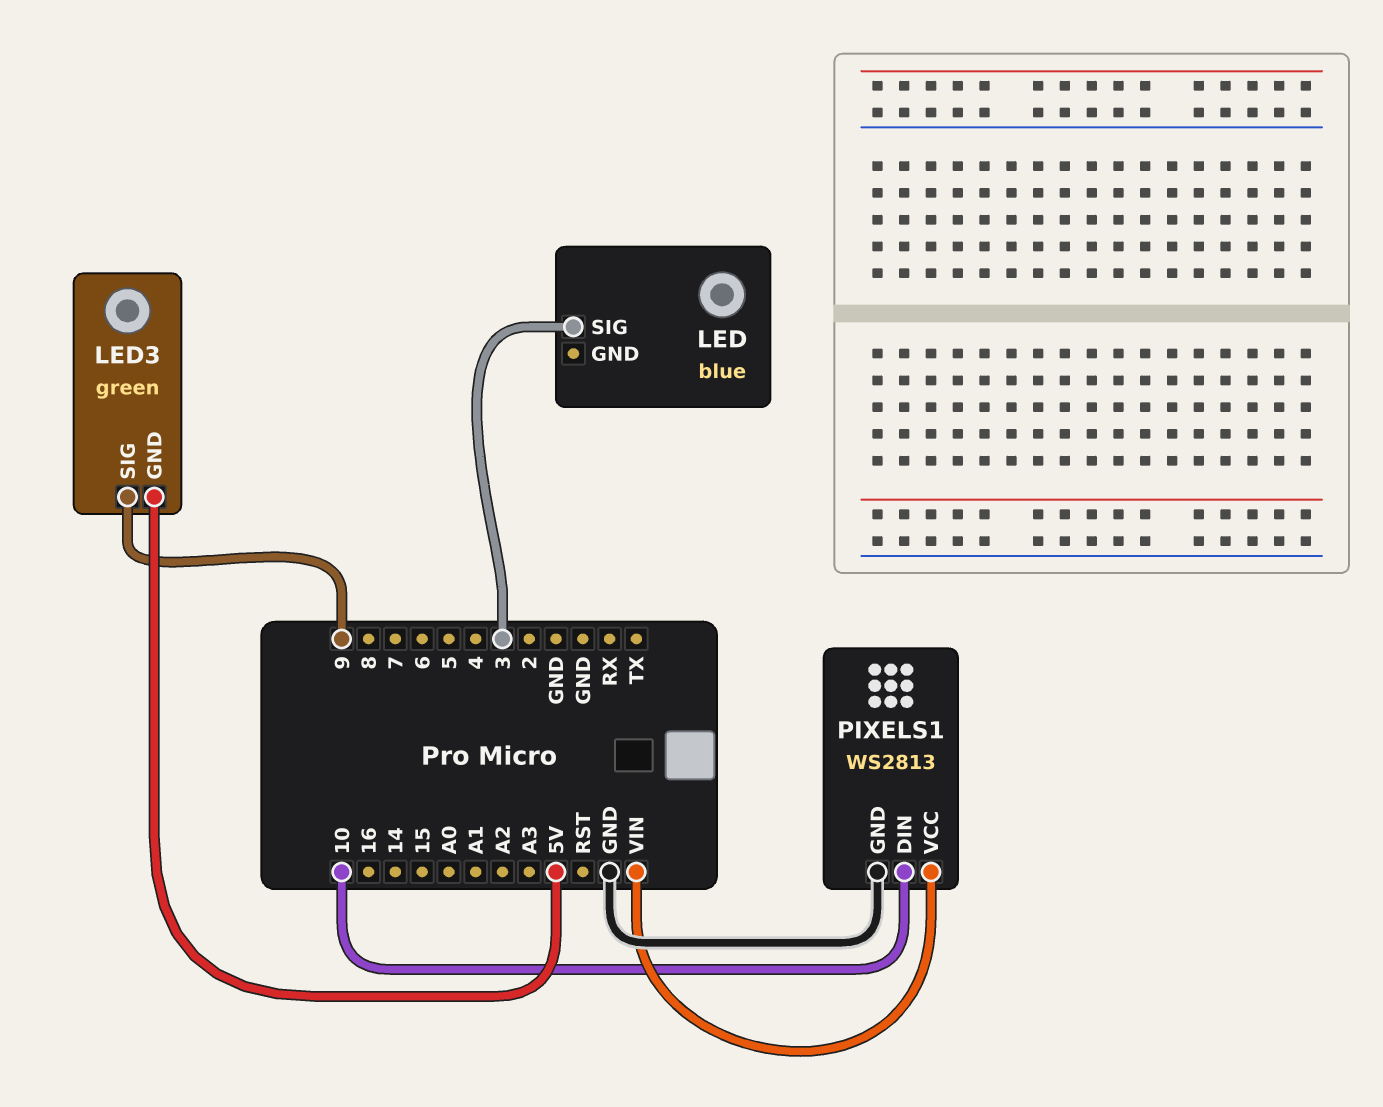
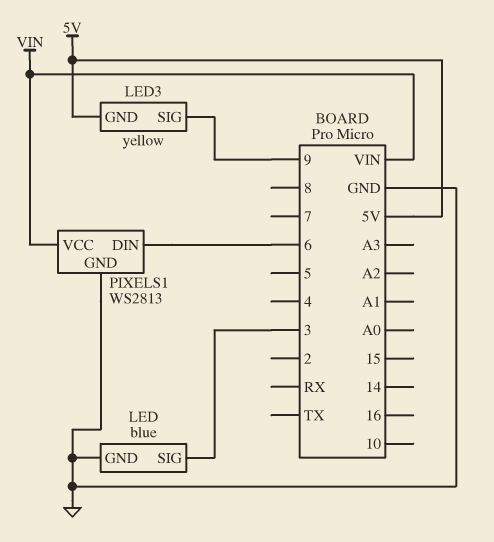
LED pin GND: none -> GND
LED3: green -> yellow
PIXELS1 pin DIN: 10 -> 6

